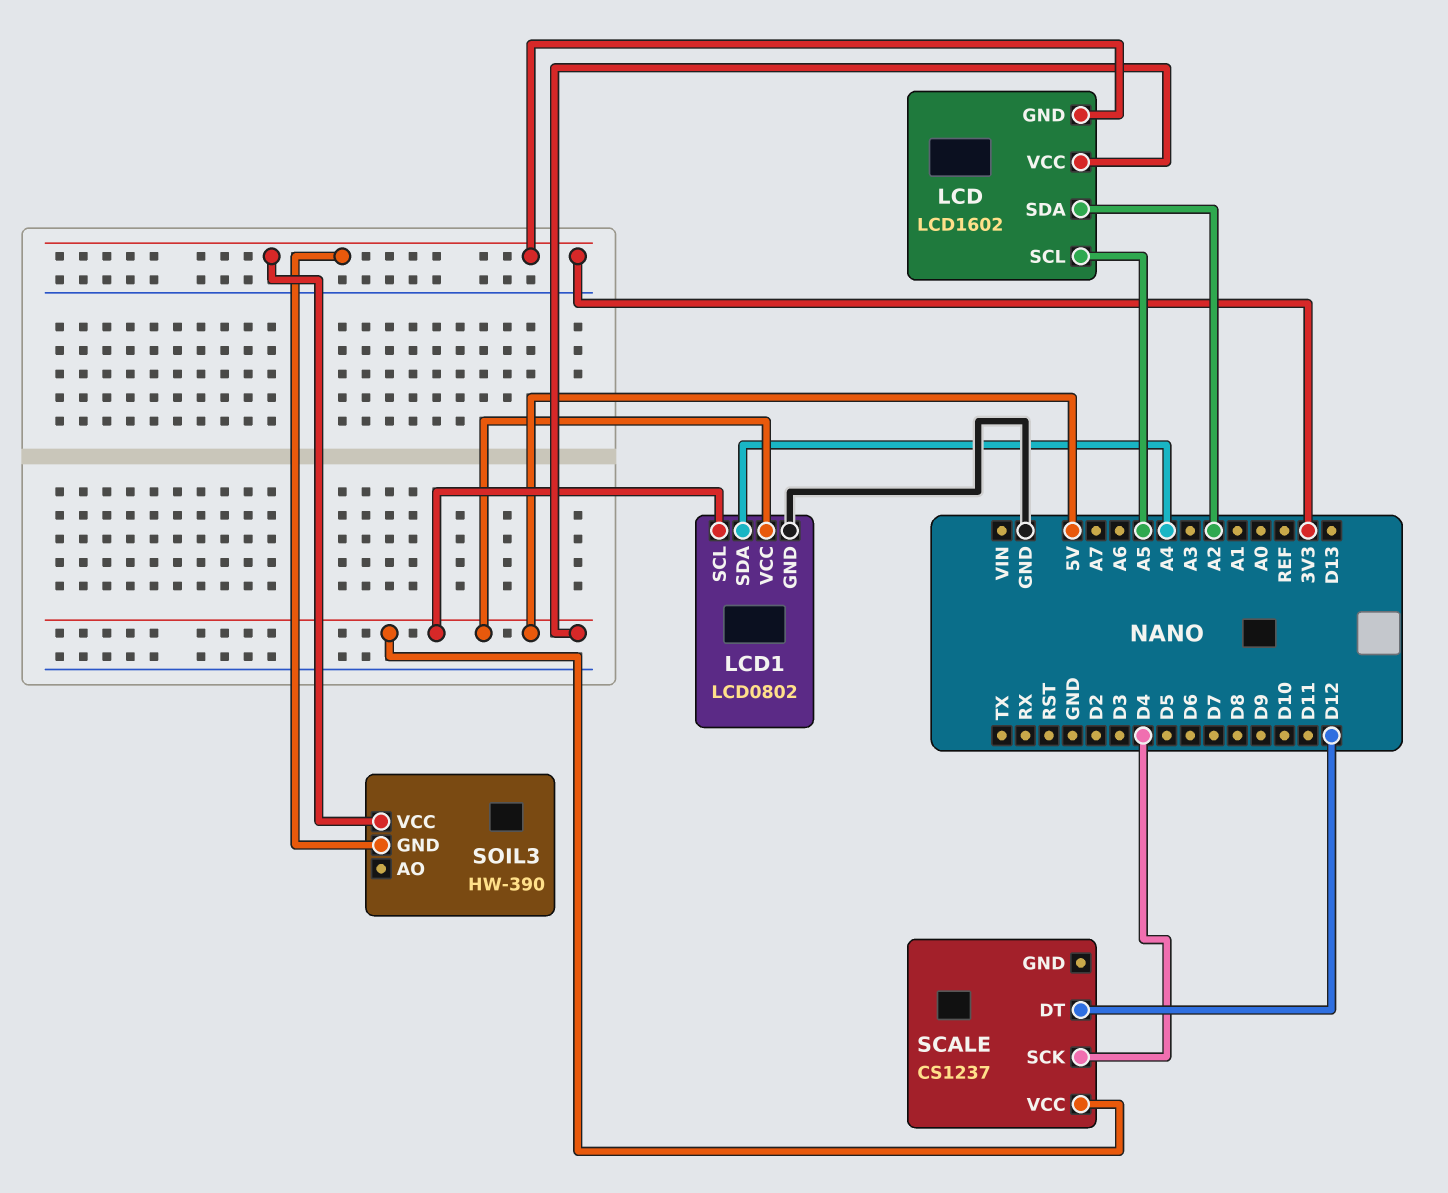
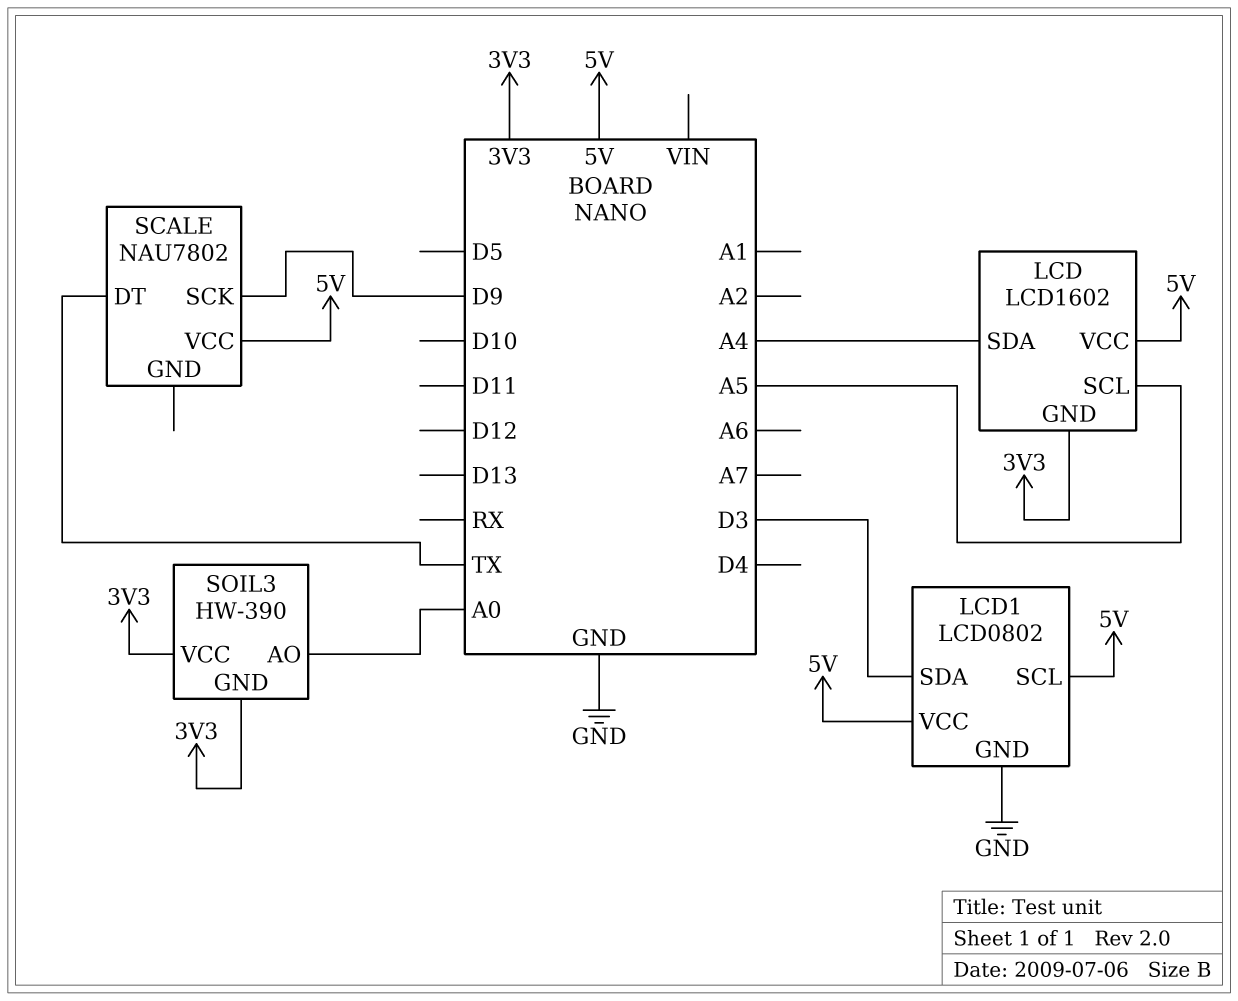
LCD pin SDA: A2 -> A4
LCD1 pin SDA: A4 -> D3
SCALE: CS1237 -> NAU7802
SCALE pin DT: D12 -> TX
SCALE pin SCK: D4 -> D9
SOIL3 pin AO: none -> A0

